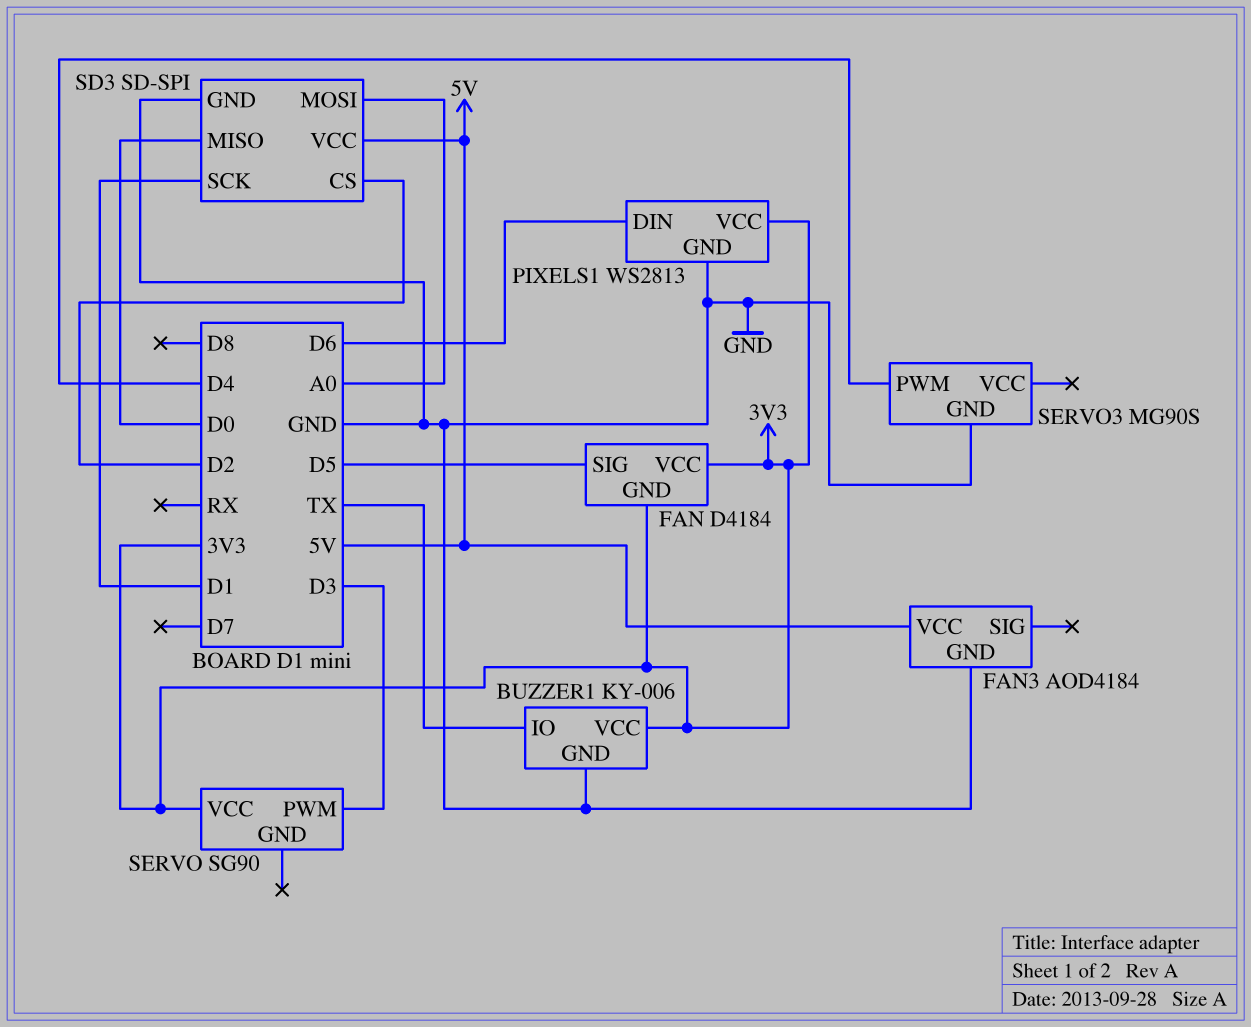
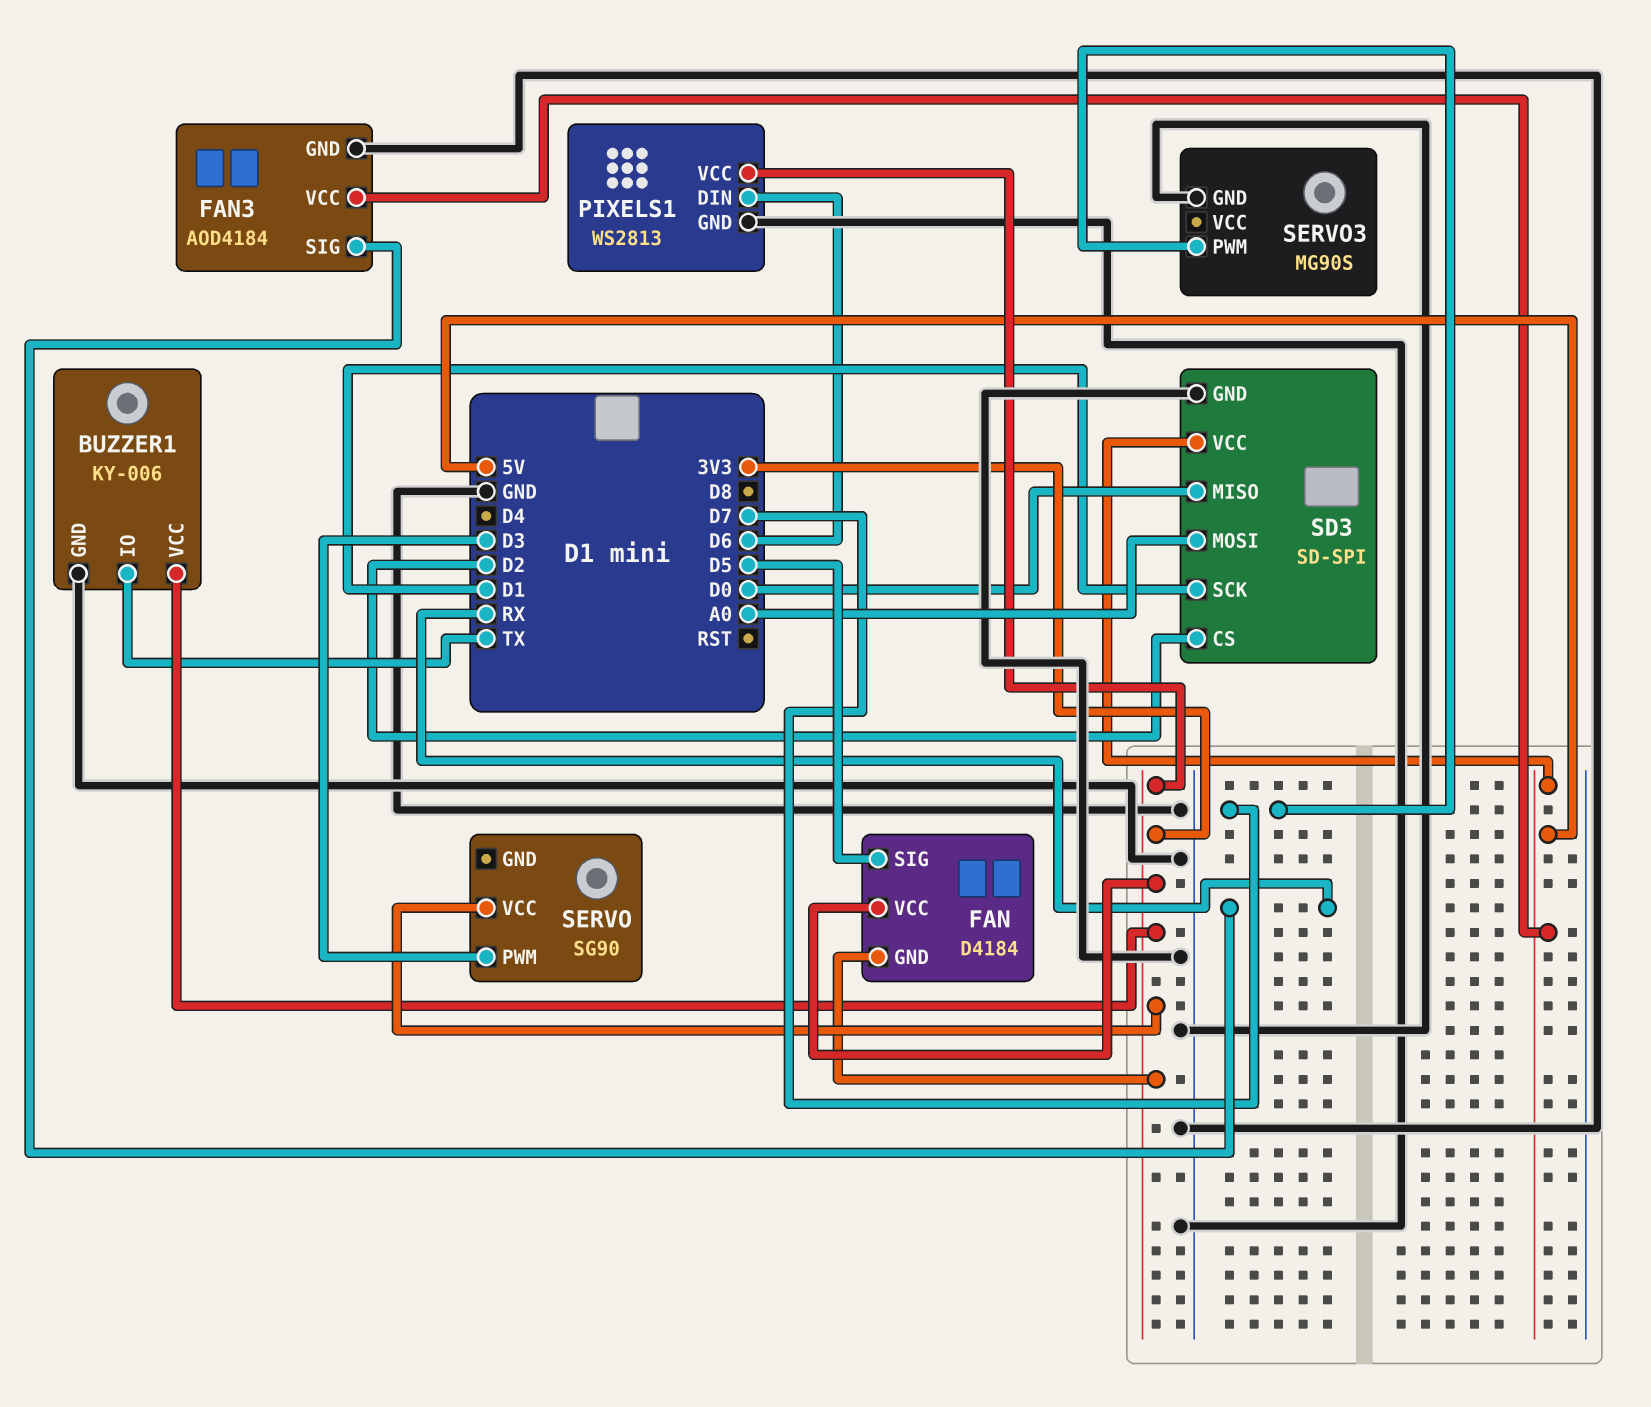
FAN3 pin SIG: none -> RX
SERVO3 pin PWM: D4 -> D7

